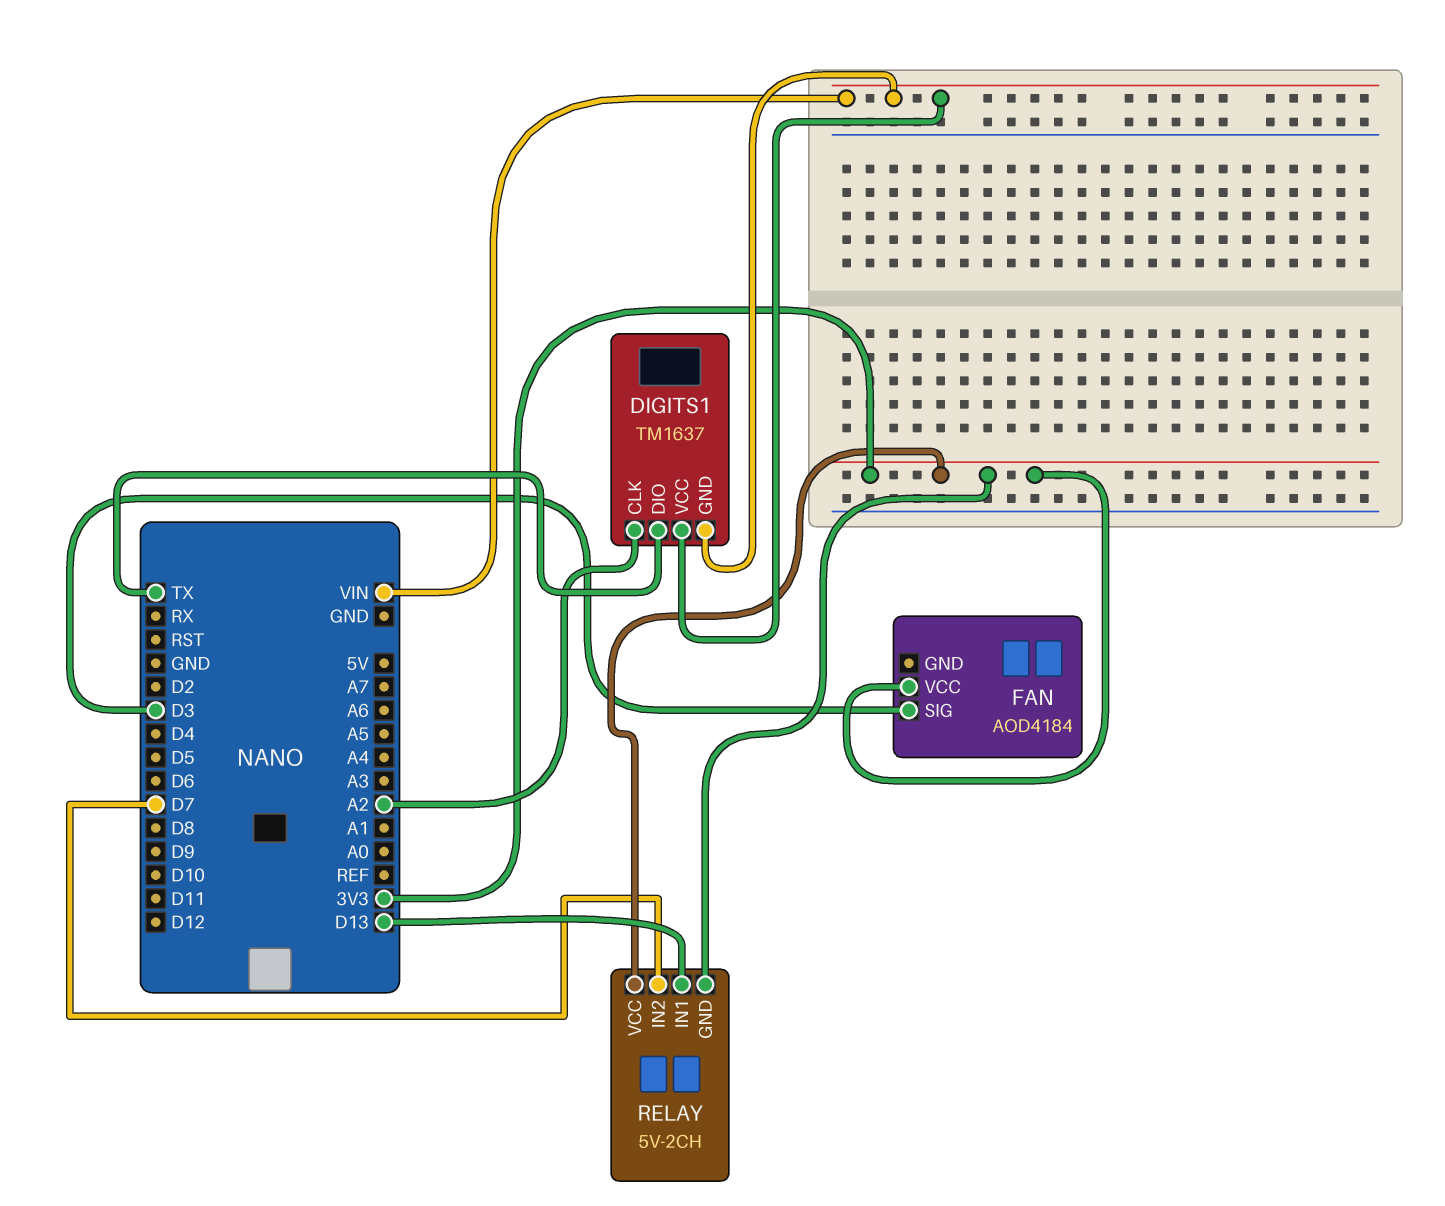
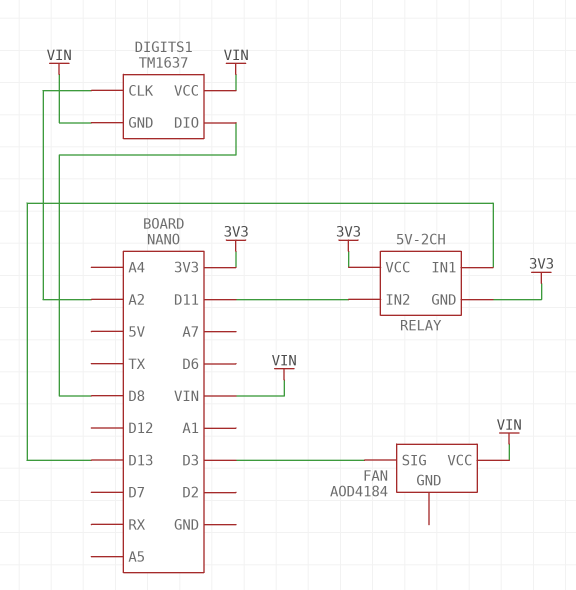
DIGITS1 pin DIO: TX -> D8
FAN pin VCC: 3V3 -> VIN
RELAY pin IN2: D7 -> D11

